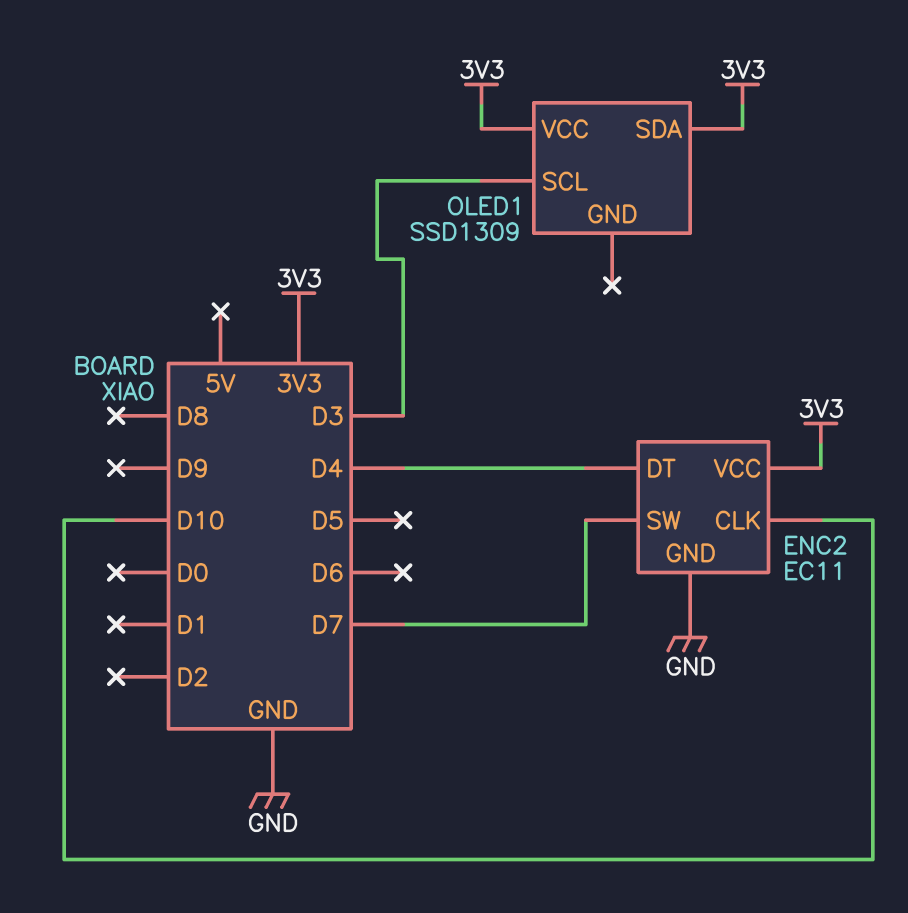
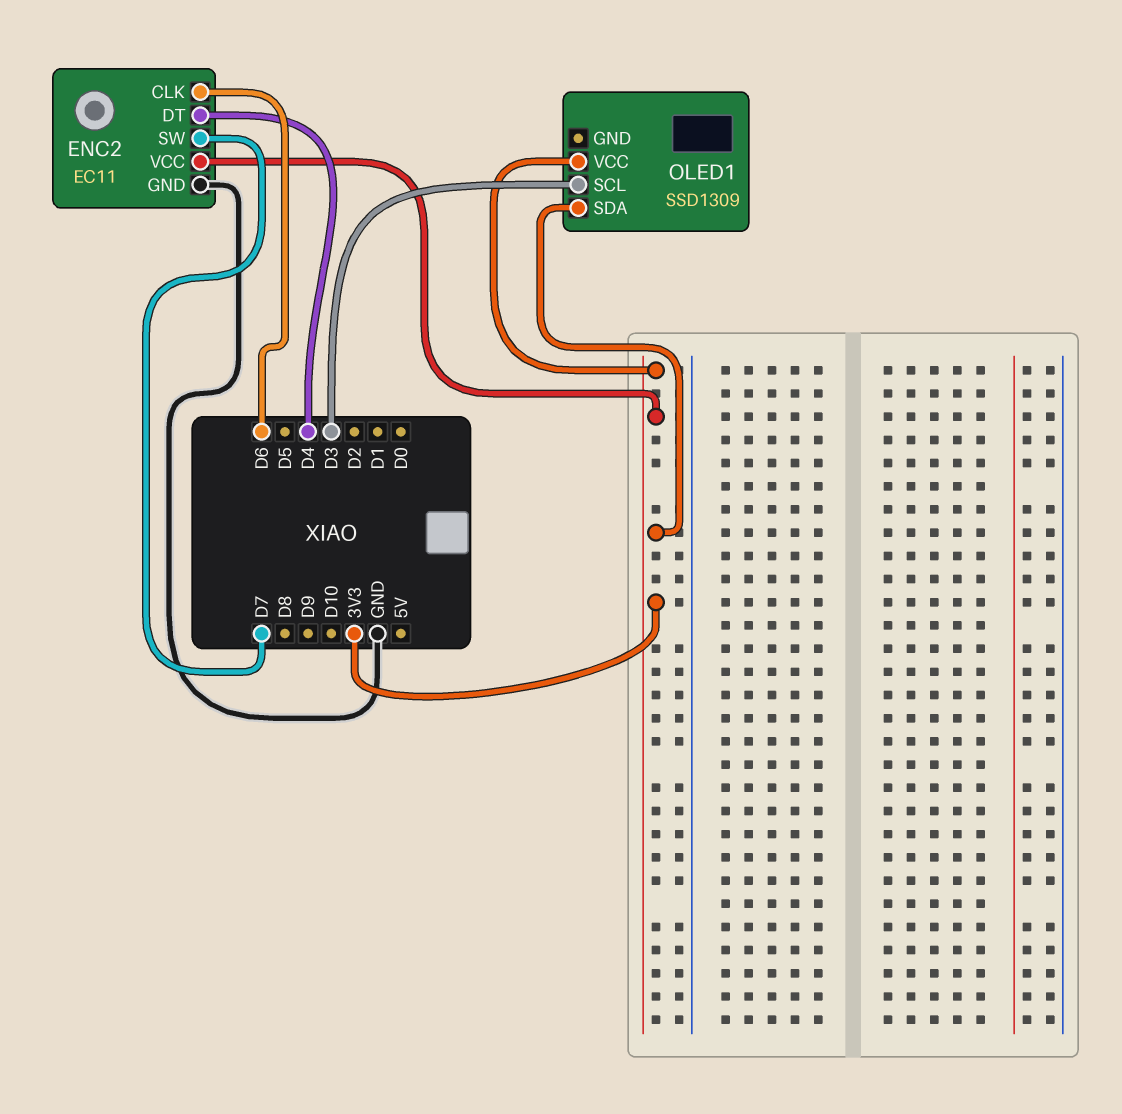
ENC2 pin CLK: D10 -> D6

